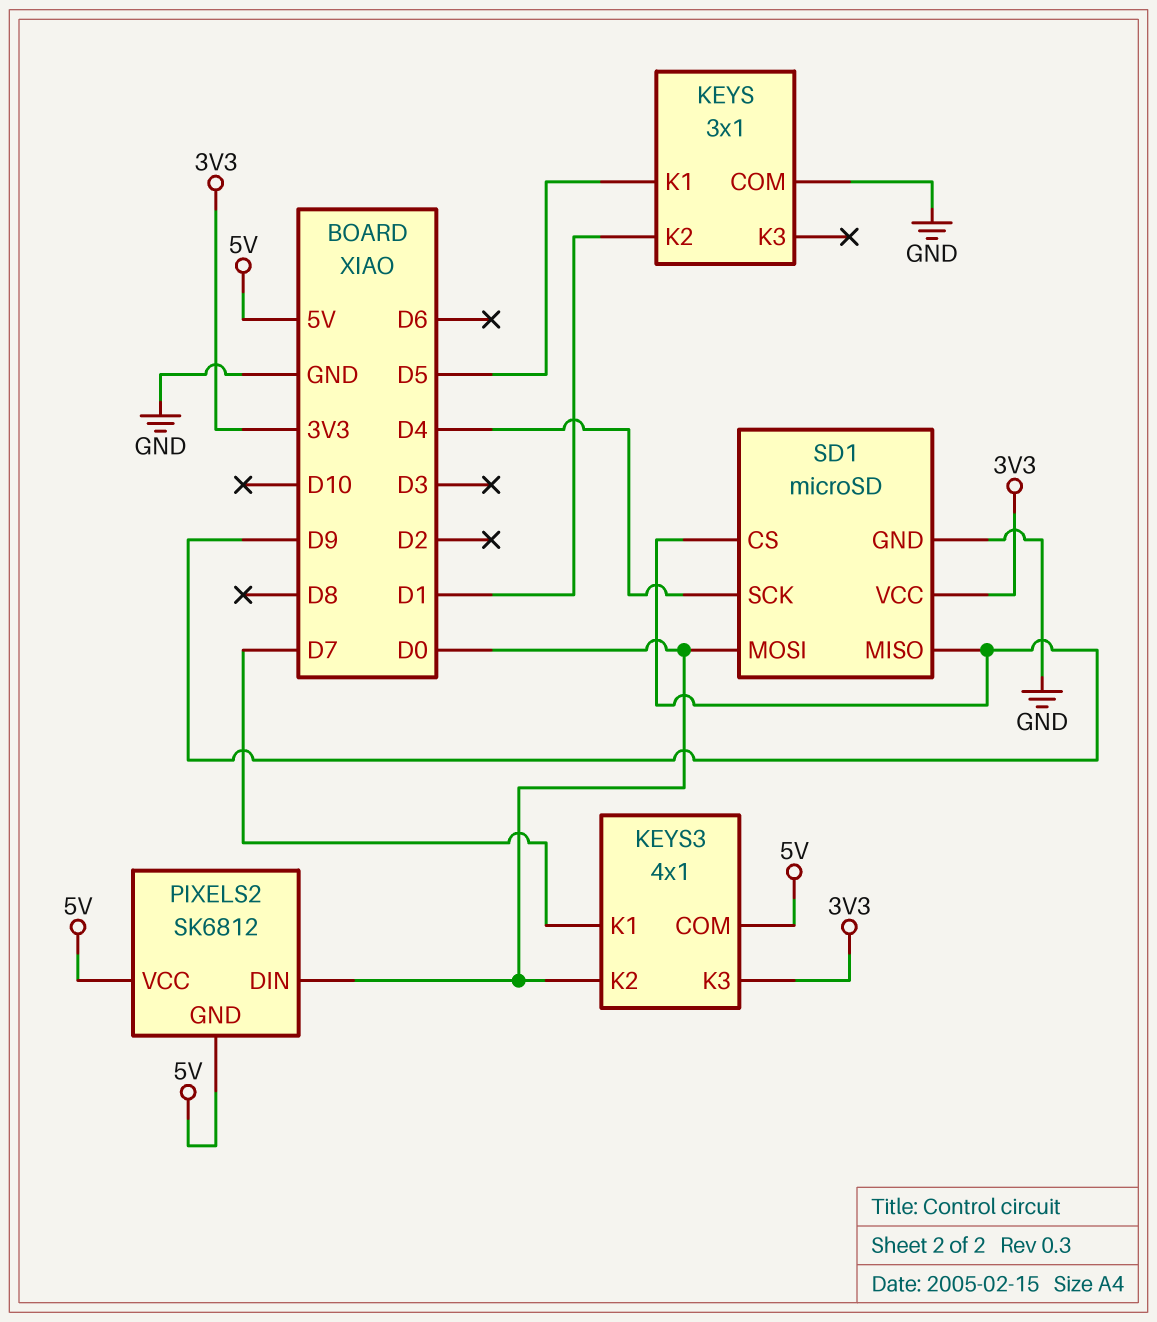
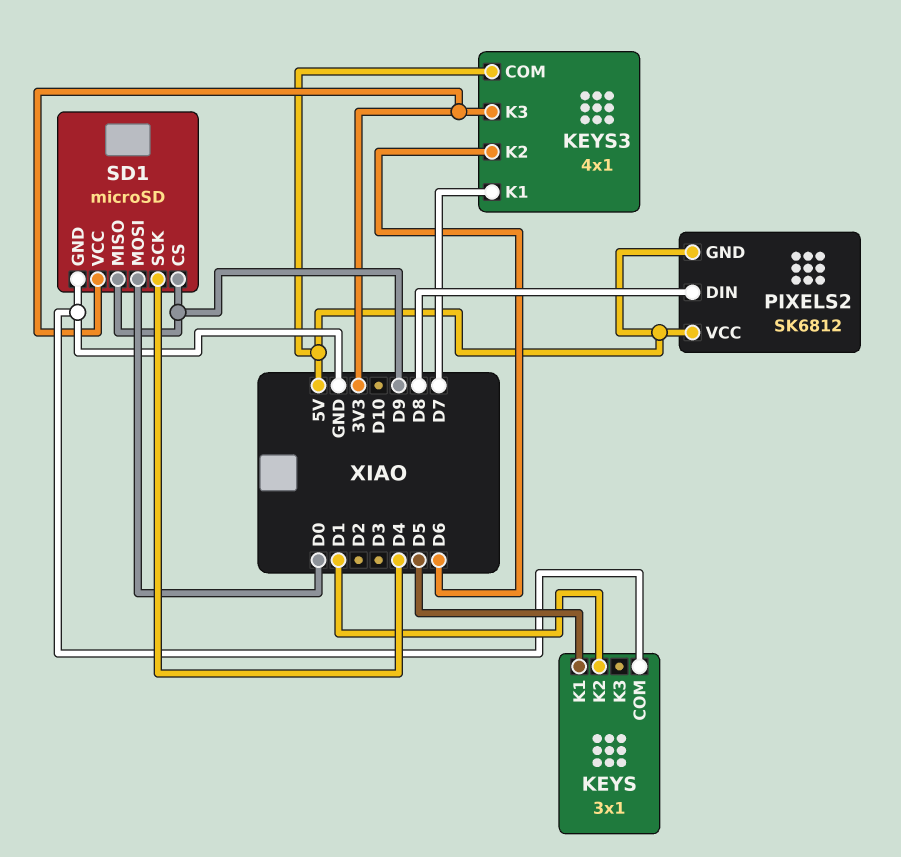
KEYS3 pin K2: D0 -> D6
PIXELS2 pin DIN: D0 -> D8

